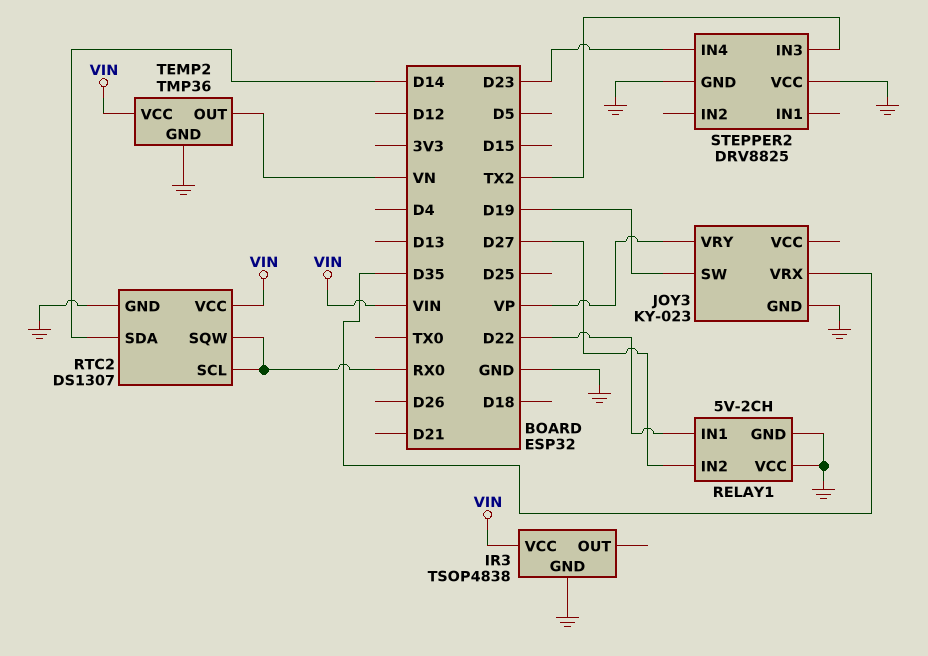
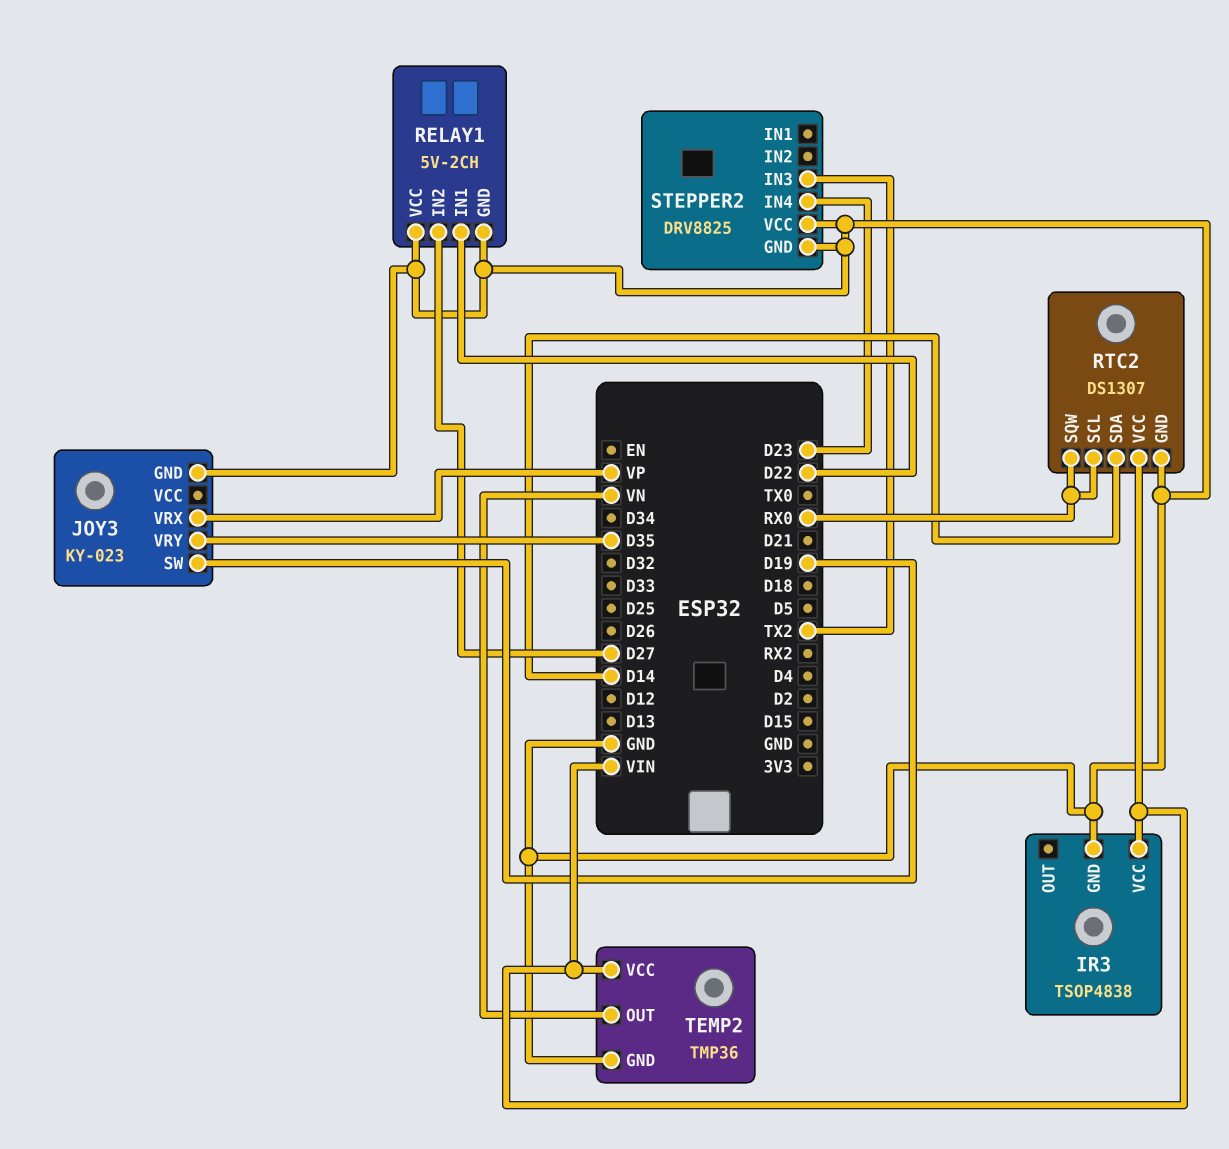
JOY3 pin VRX: D35 -> VP
JOY3 pin VRY: VP -> D35

